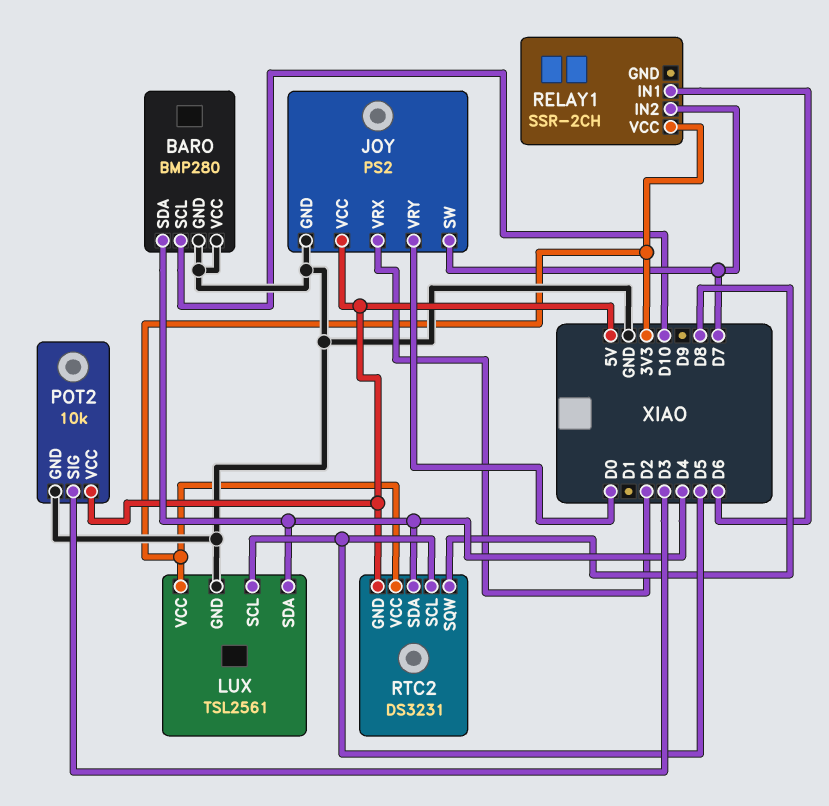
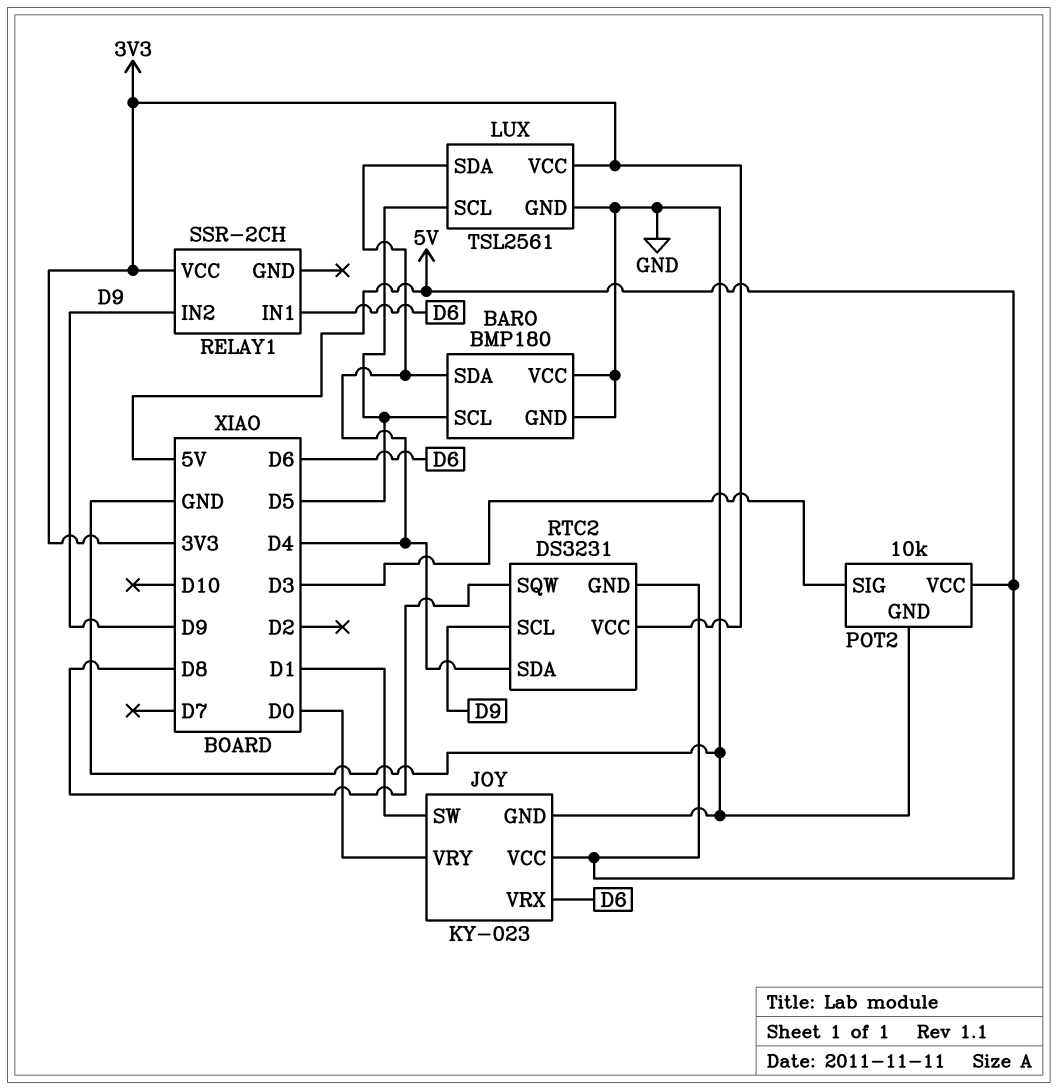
BARO: BMP280 -> BMP180
BARO pin SCL: D10 -> D5
JOY: PS2 -> KY-023
JOY pin SW: D7 -> D1
JOY pin VRX: D2 -> D6
RELAY1 pin IN2: D7 -> D9
RTC2 pin SCL: D5 -> D9

